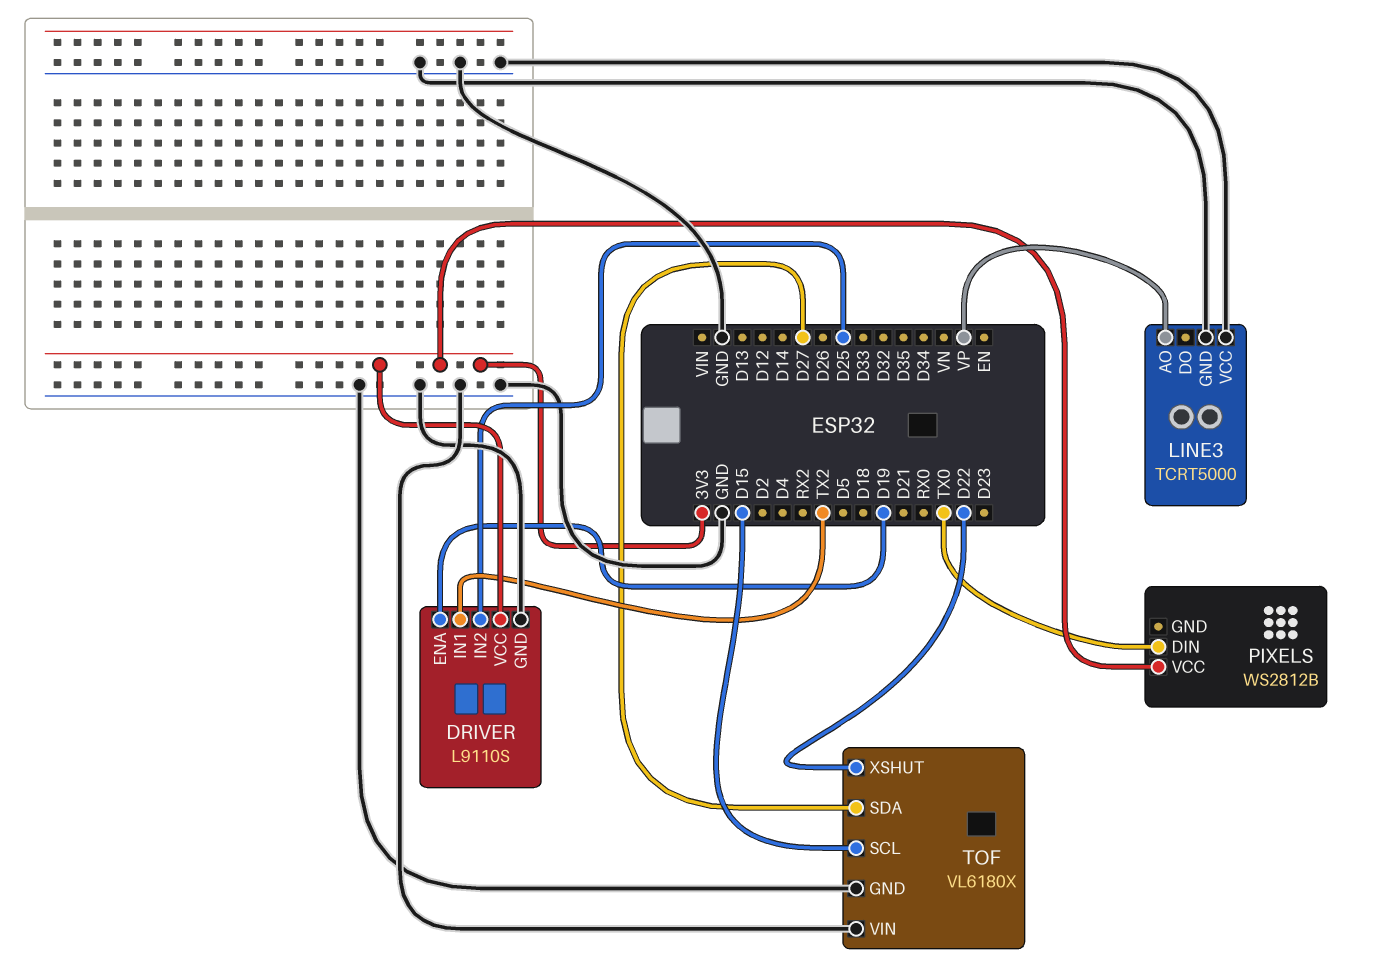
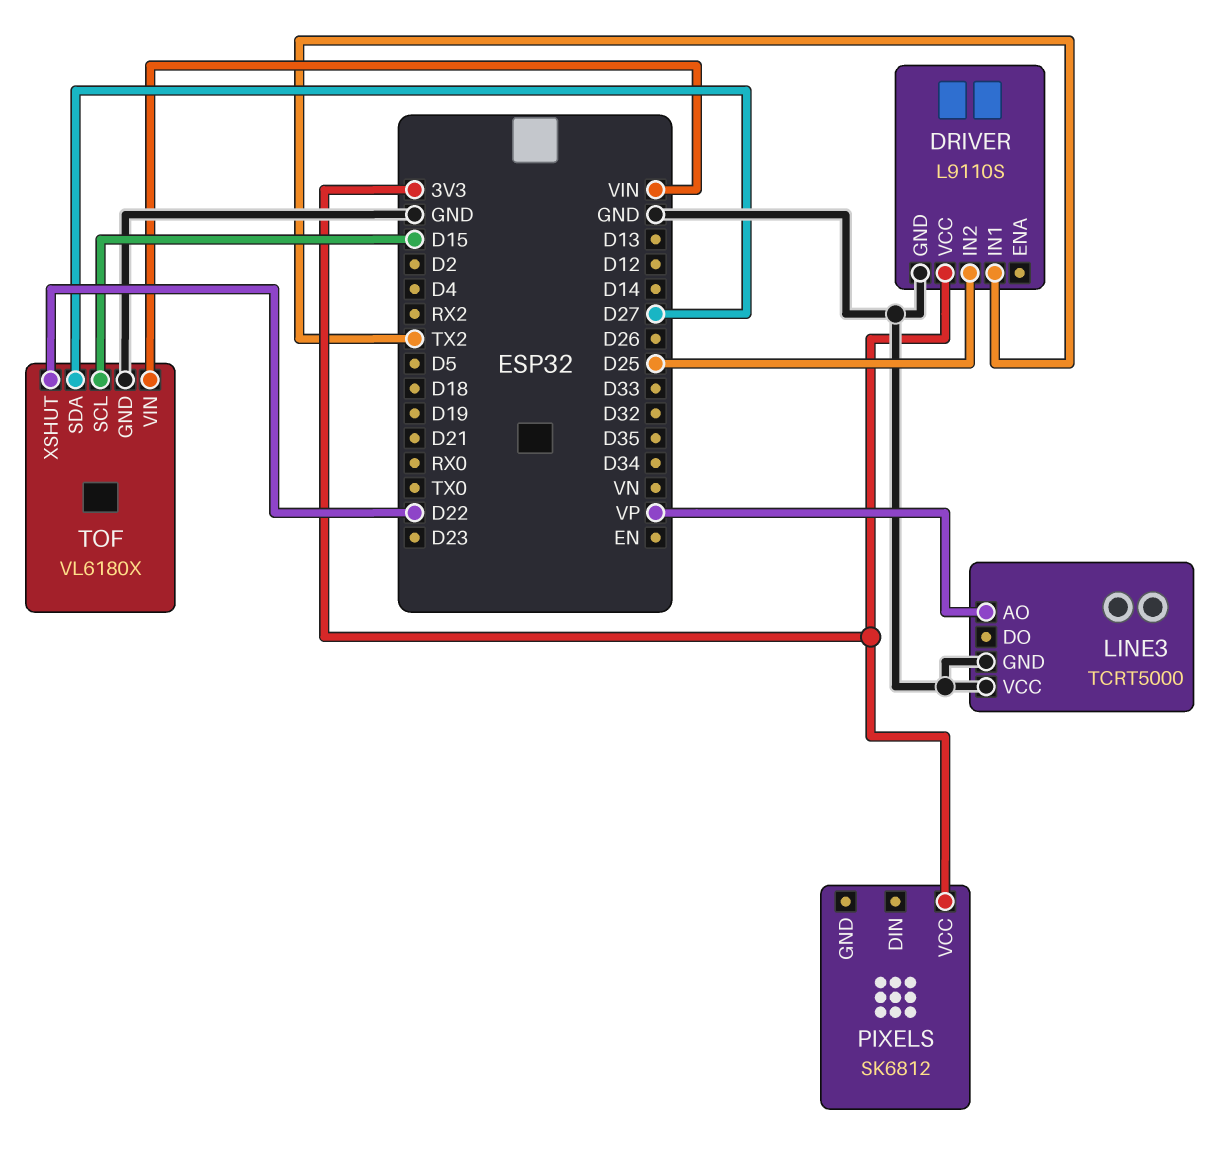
DRIVER pin ENA: D19 -> none
PIXELS: WS2812B -> SK6812
PIXELS pin DIN: TX0 -> none
TOF pin VIN: GND -> VIN

